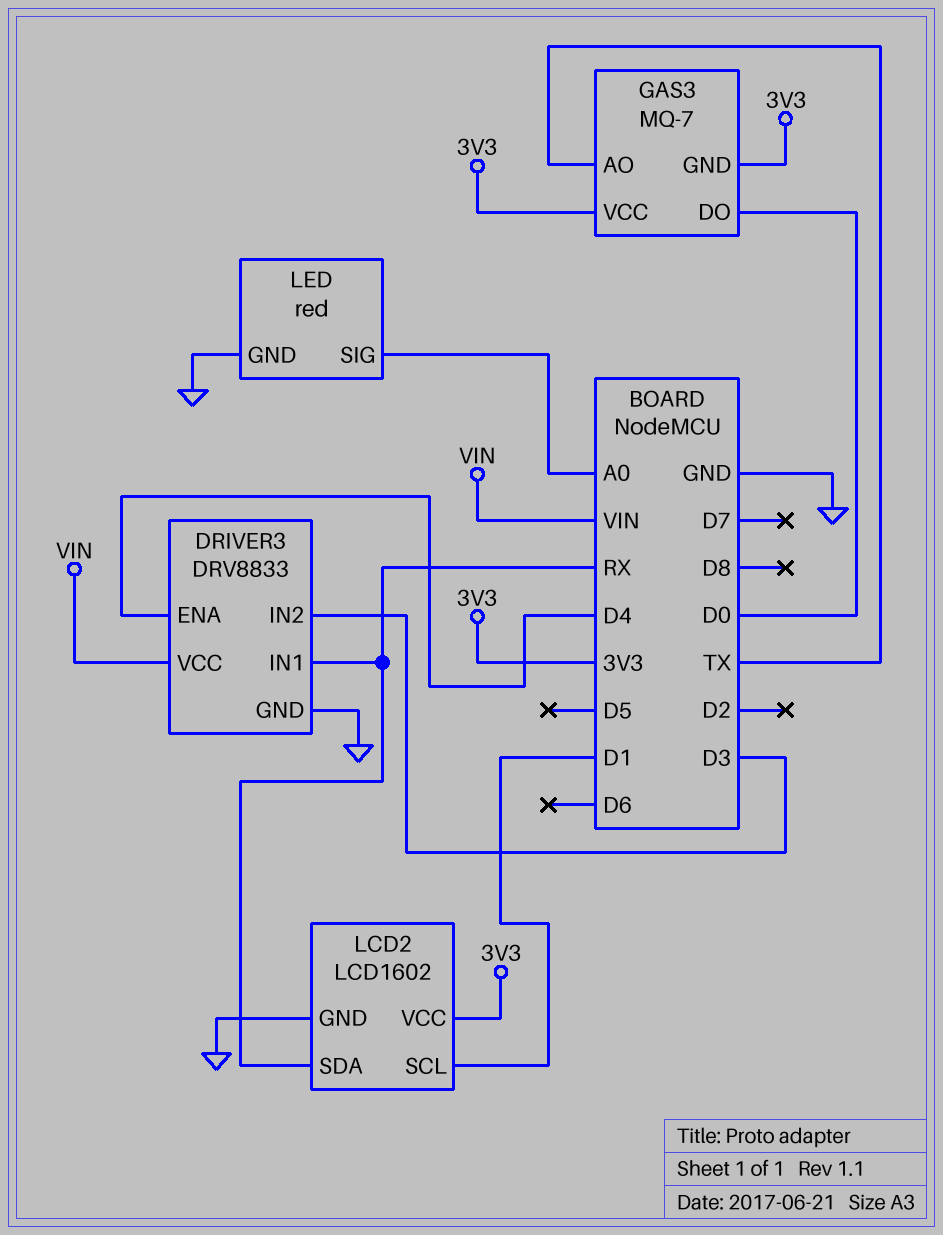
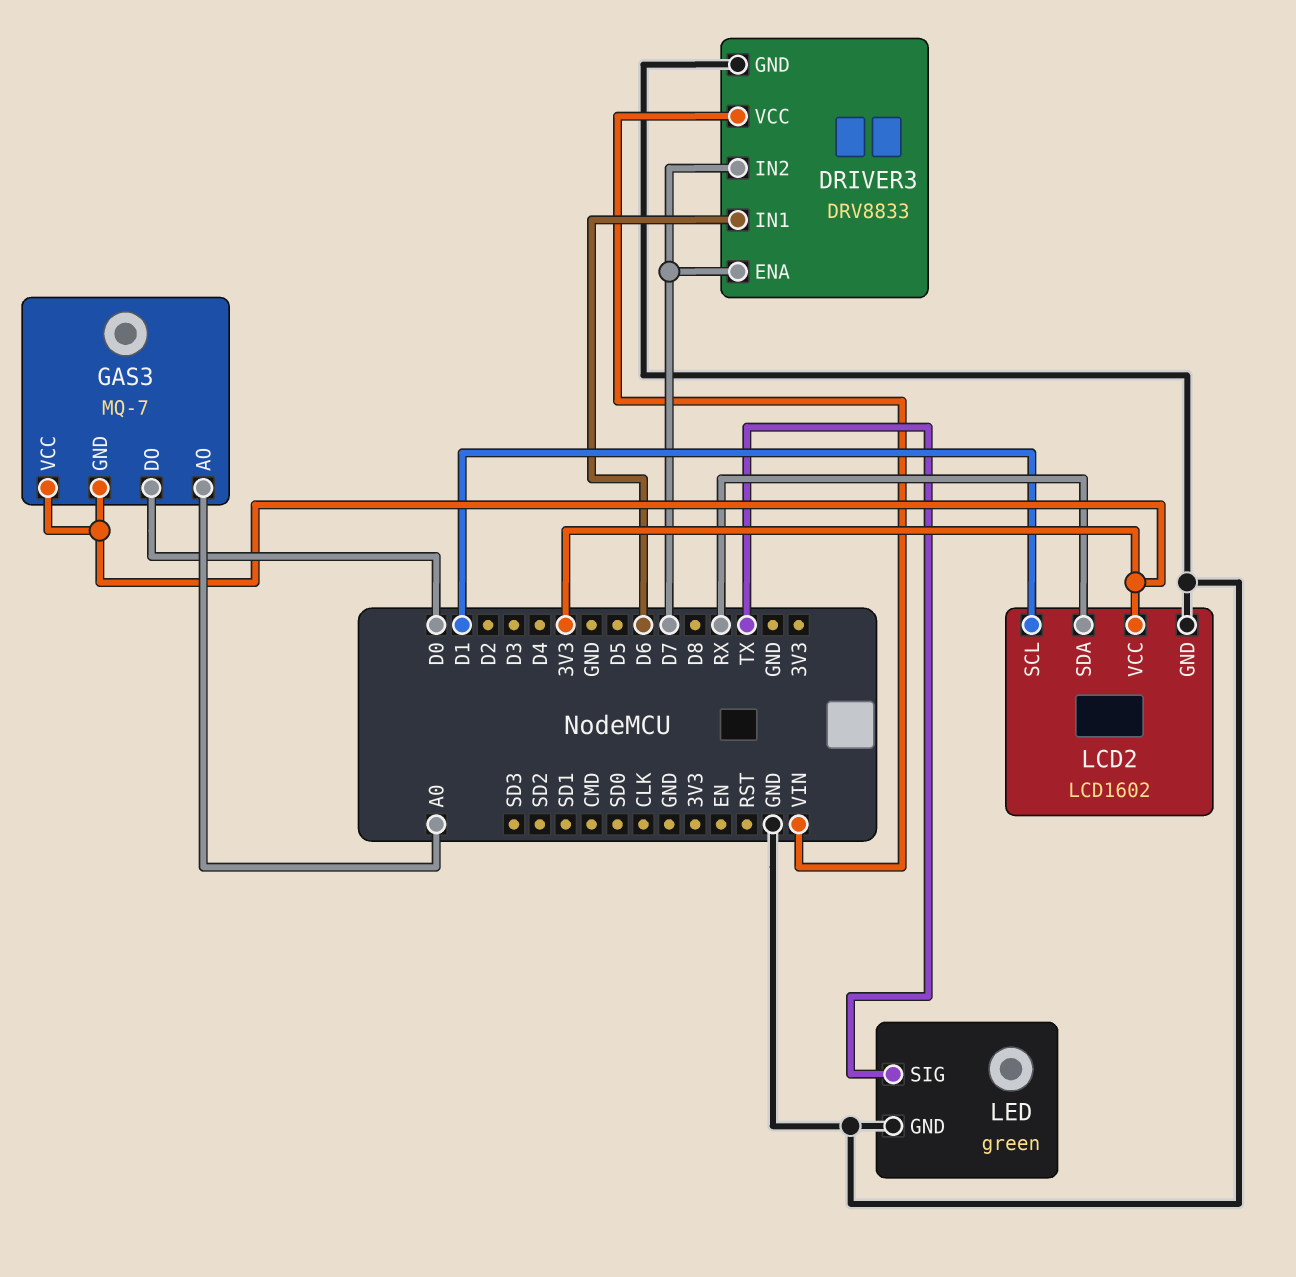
DRIVER3 pin ENA: D4 -> D7
DRIVER3 pin IN1: RX -> D6
DRIVER3 pin IN2: D3 -> D7
GAS3 pin AO: TX -> A0
LED: red -> green
LED pin SIG: A0 -> TX

